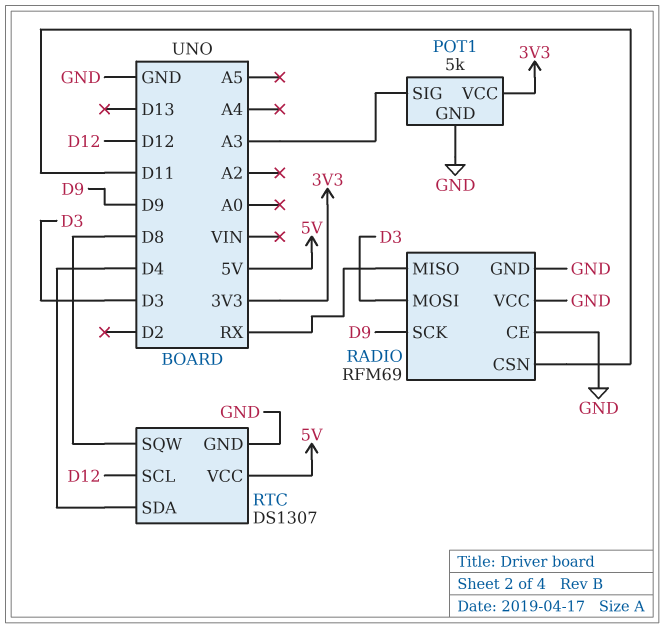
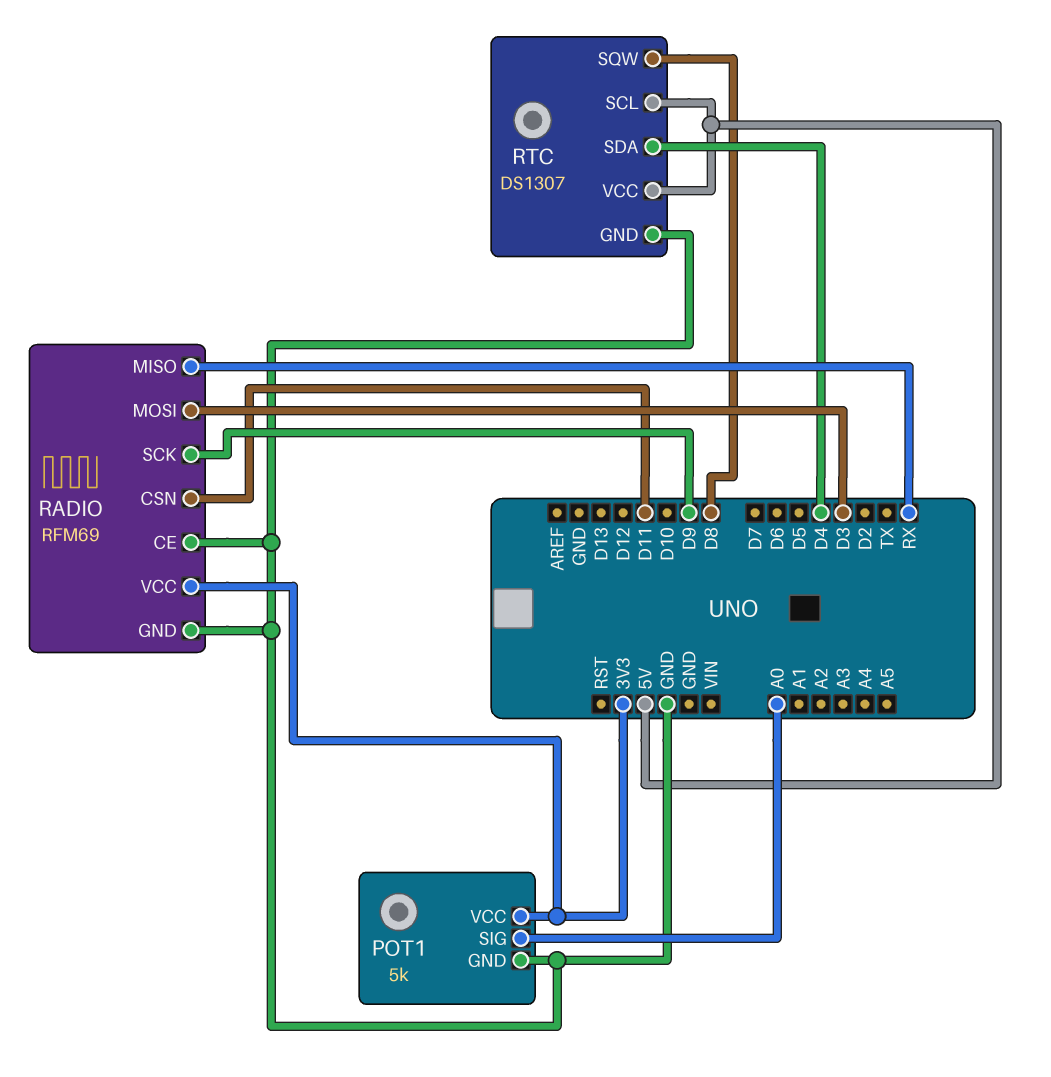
POT1 pin SIG: A3 -> A0
RADIO pin VCC: GND -> 3V3
RTC pin SCL: D12 -> 5V

